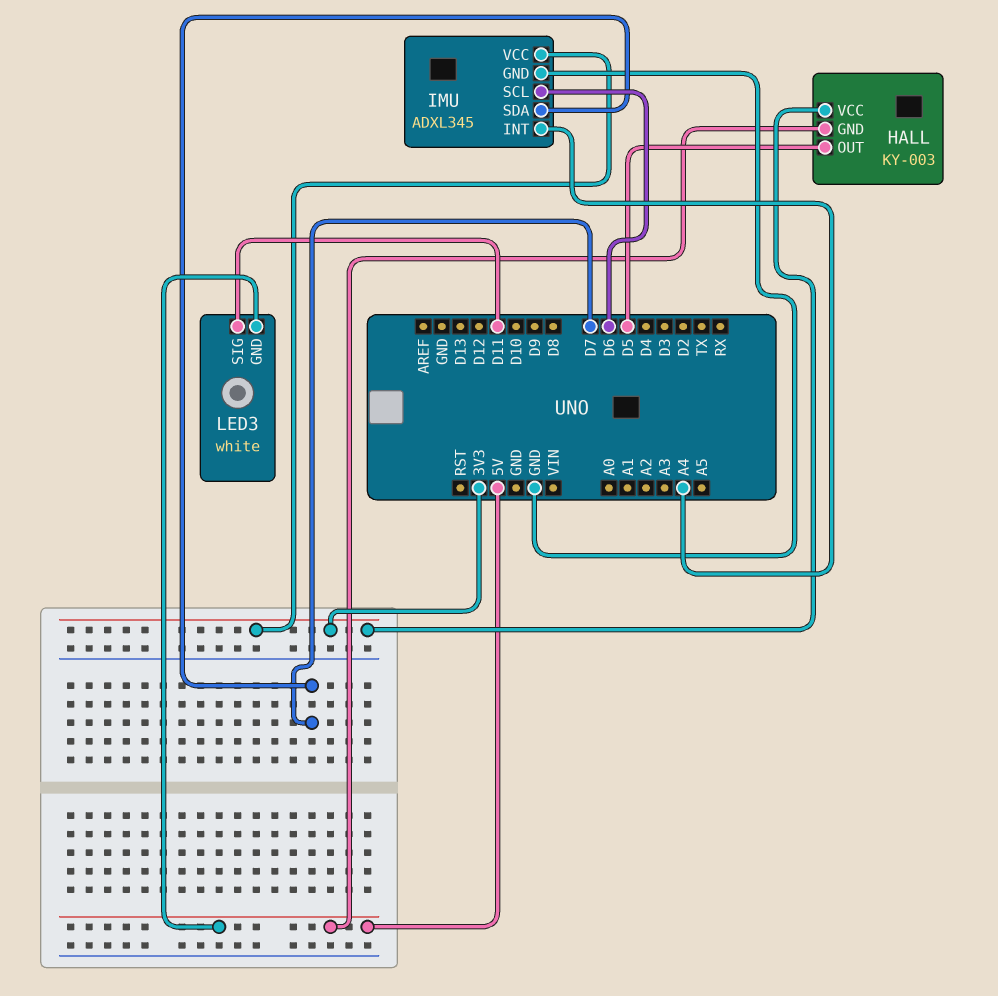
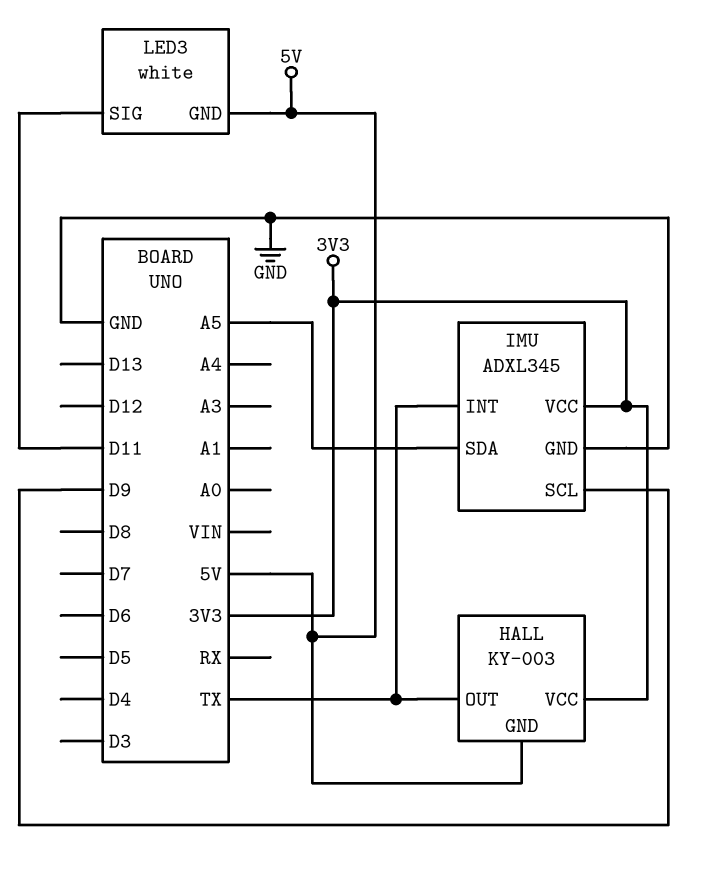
HALL pin OUT: D5 -> TX
IMU pin INT: A4 -> TX
IMU pin SCL: D6 -> D9
IMU pin SDA: D7 -> A5

